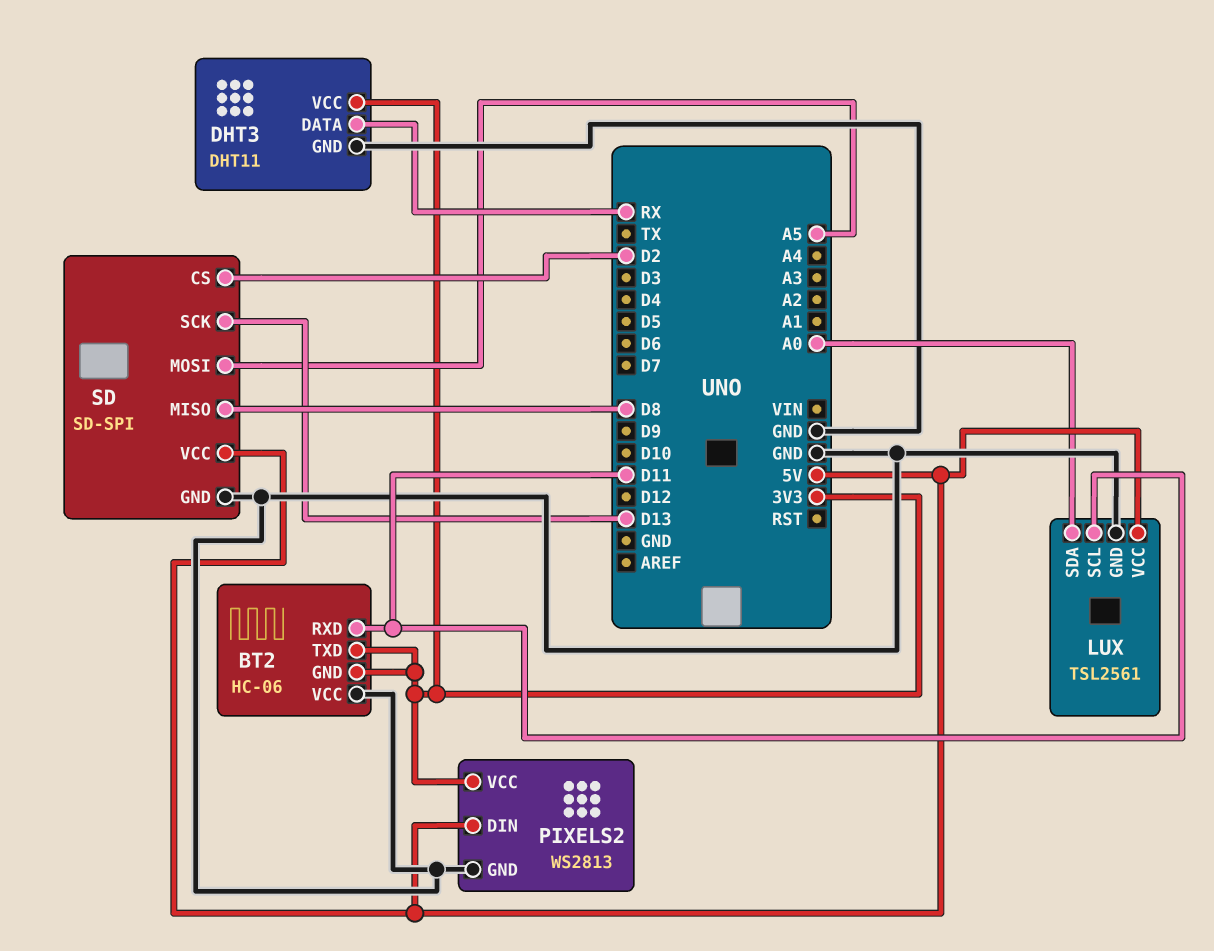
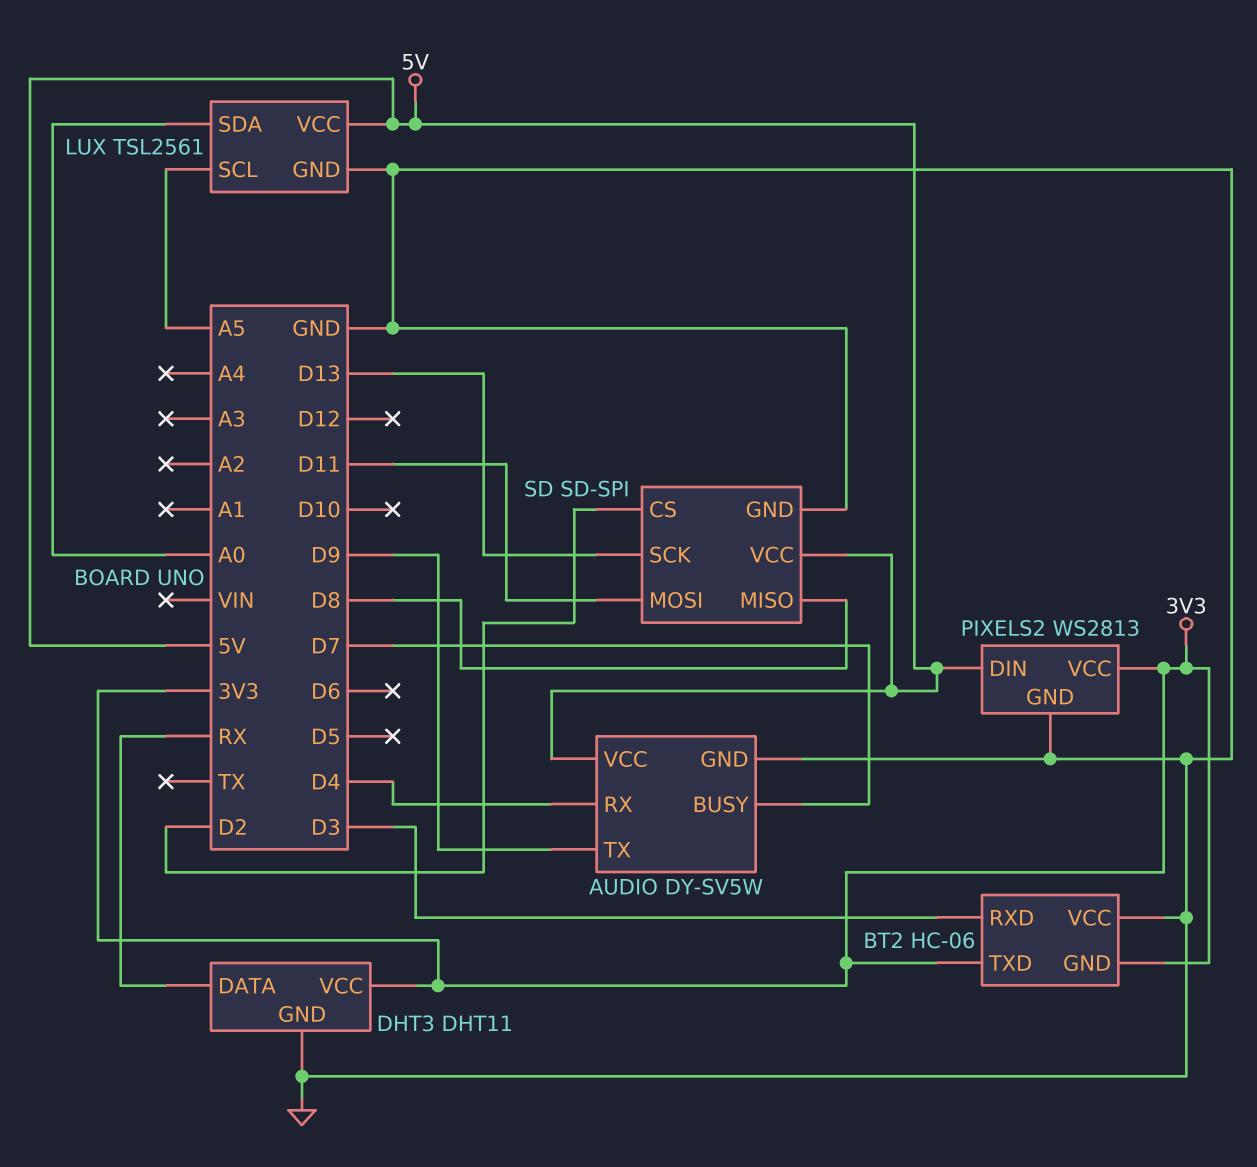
AUDIO: none -> DY-SV5W
AUDIO pin BUSY: none -> D7
AUDIO pin GND: none -> GND
AUDIO pin RX: none -> D4
AUDIO pin TX: none -> D9
AUDIO pin VCC: none -> 5V
BT2 pin RXD: D11 -> D3
LUX pin SCL: D11 -> A5
SD pin MOSI: A5 -> D11

